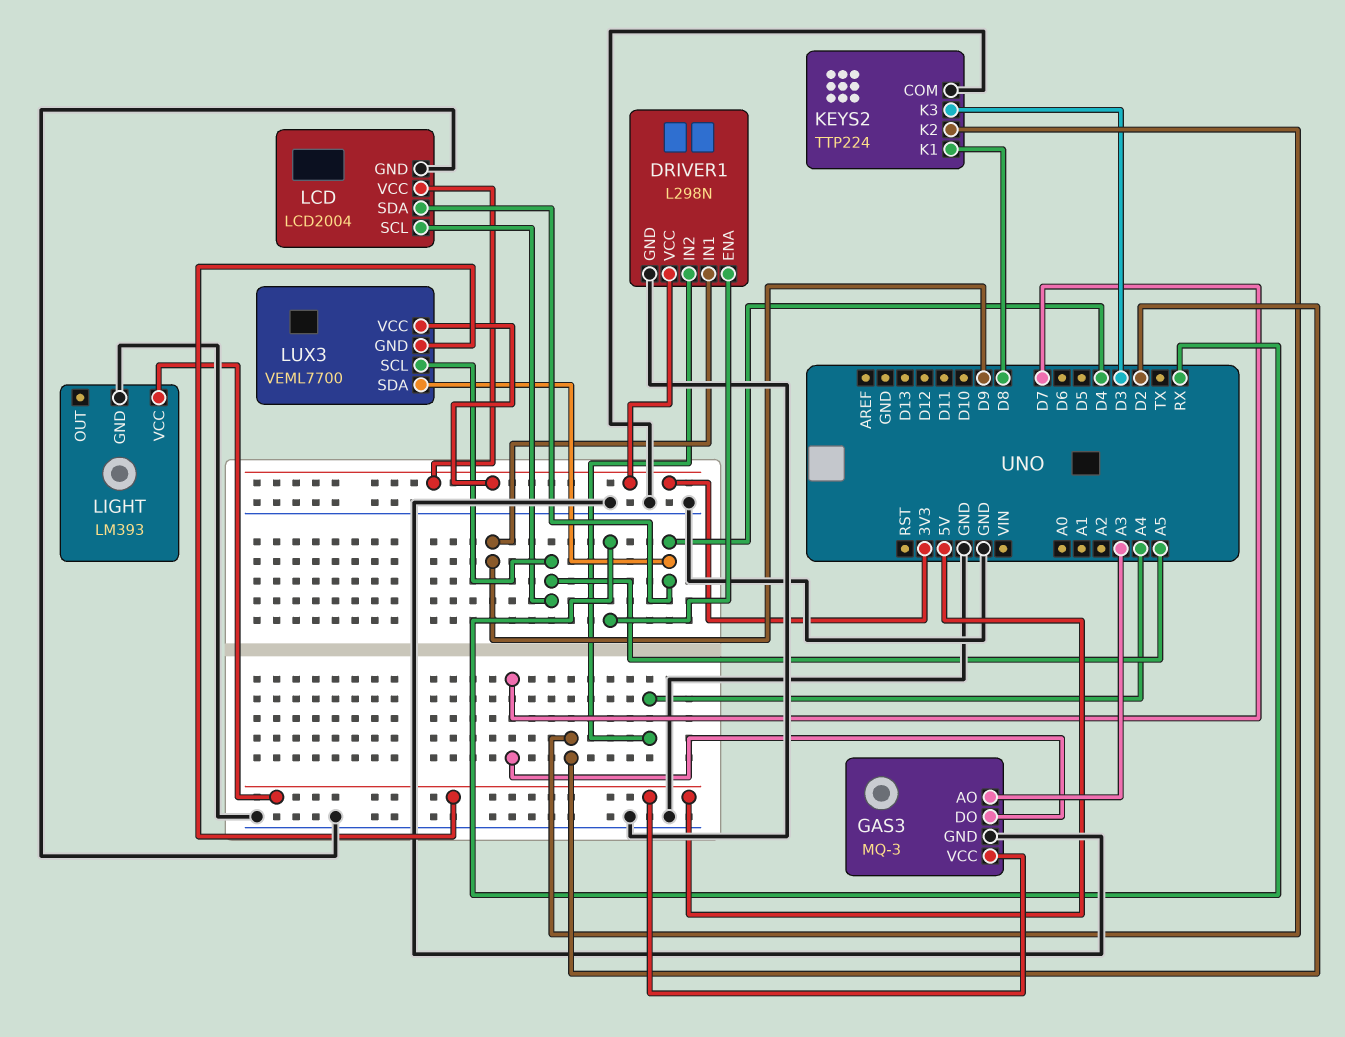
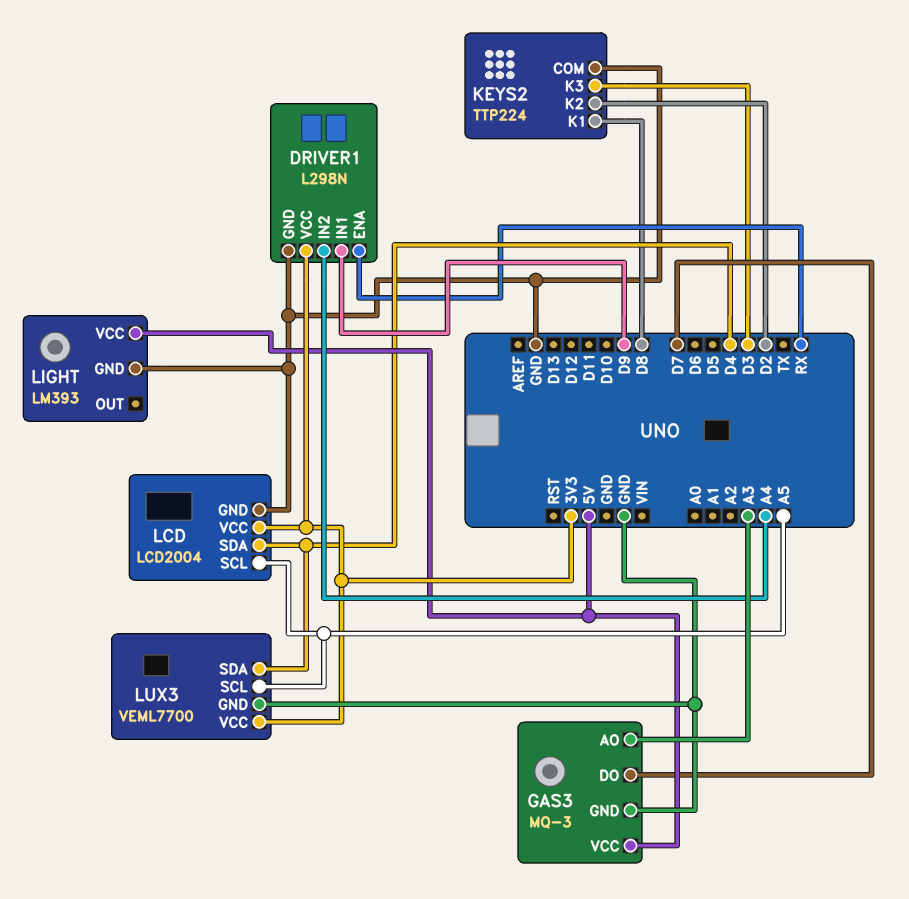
LUX3 pin GND: 5V -> GND

